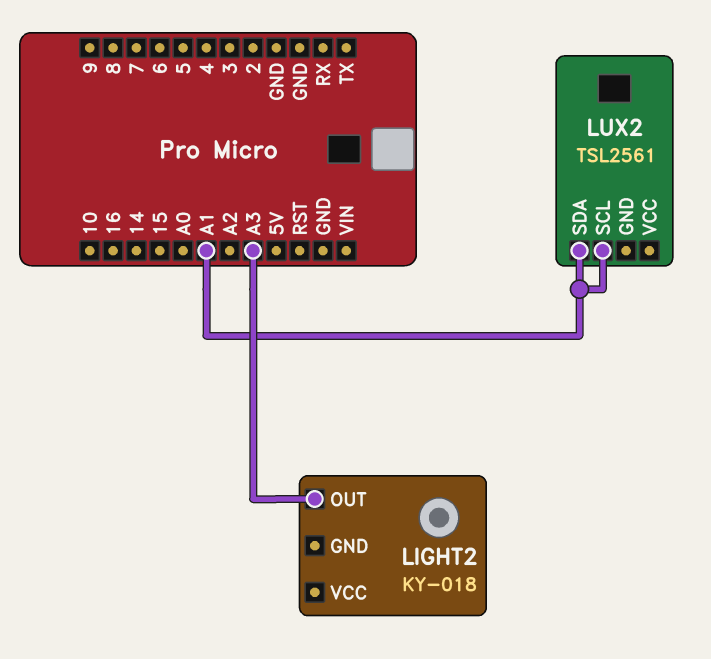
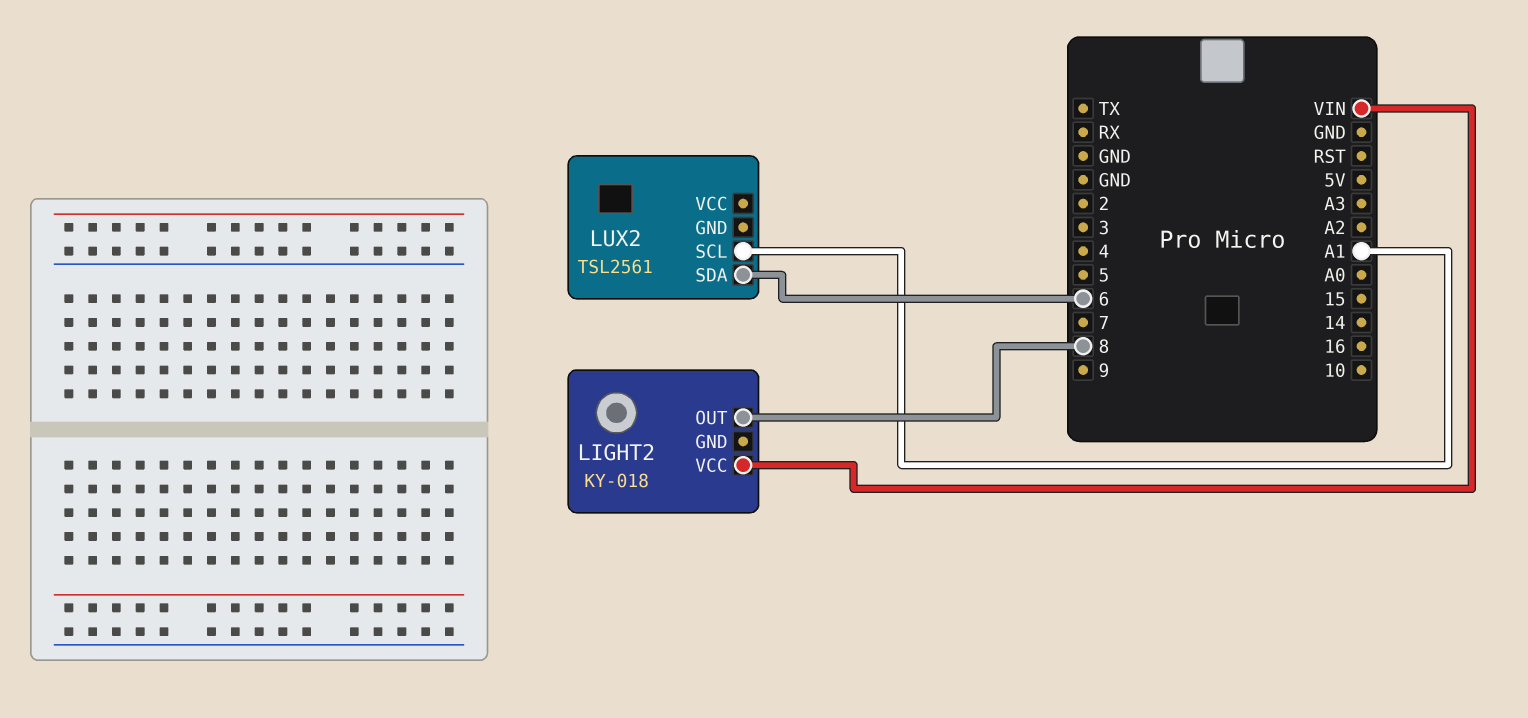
LIGHT2 pin OUT: A3 -> 8
LIGHT2 pin VCC: none -> VIN
LUX2 pin SDA: A1 -> 6

